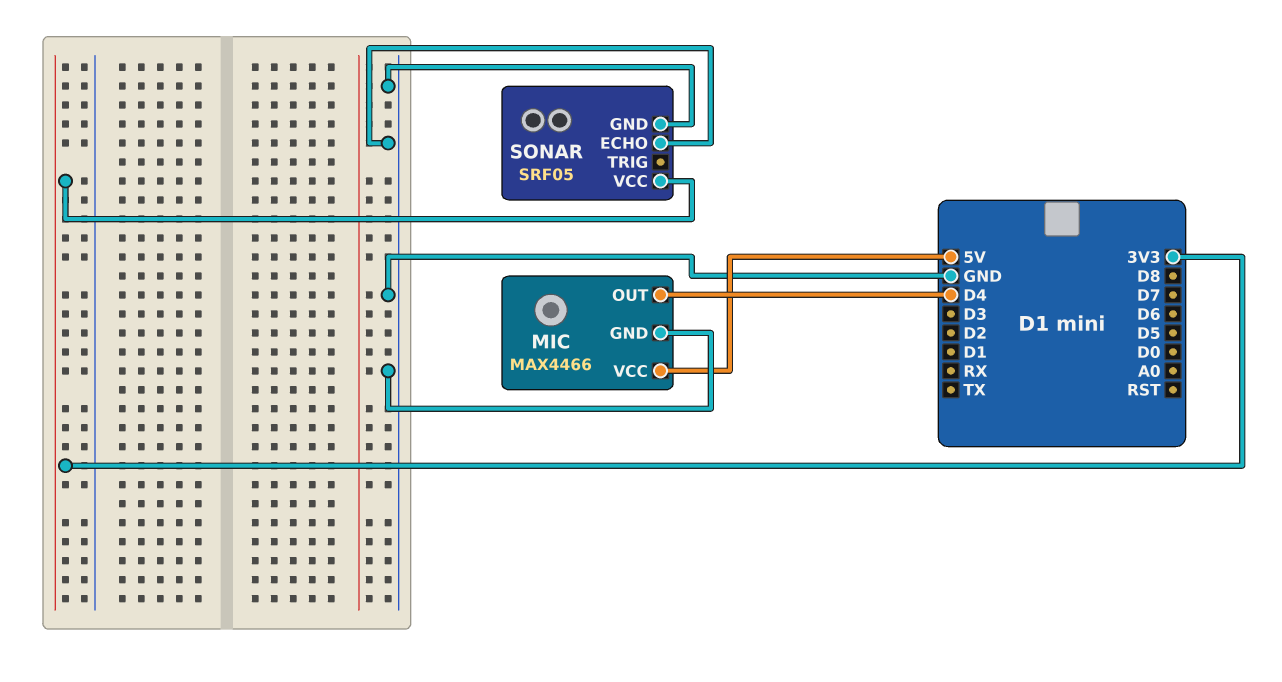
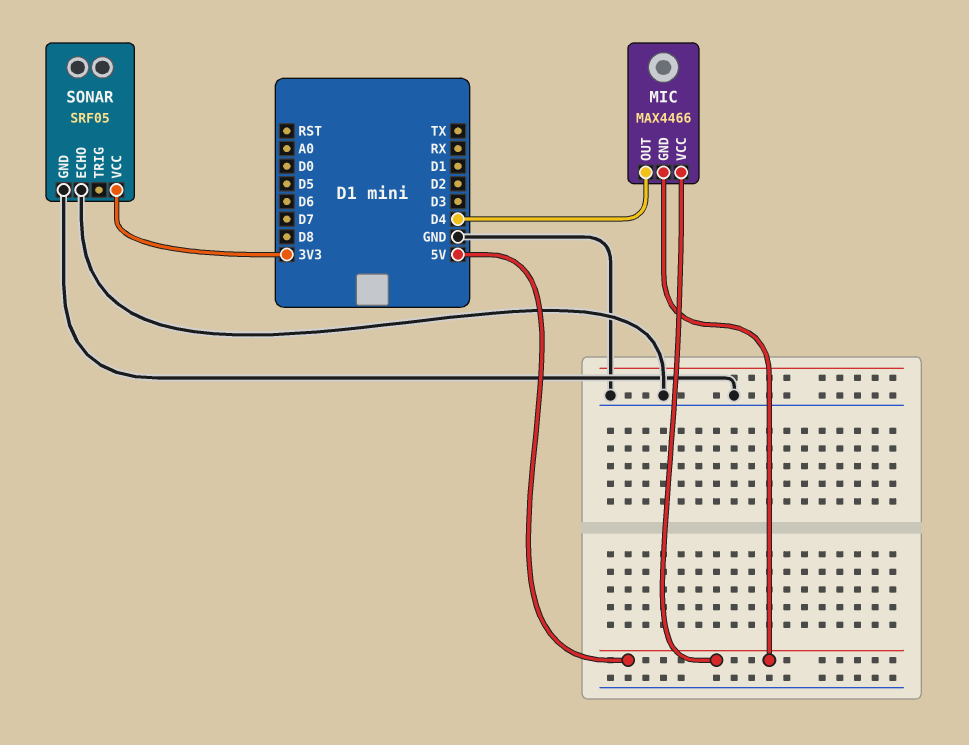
MIC pin GND: GND -> 5V

